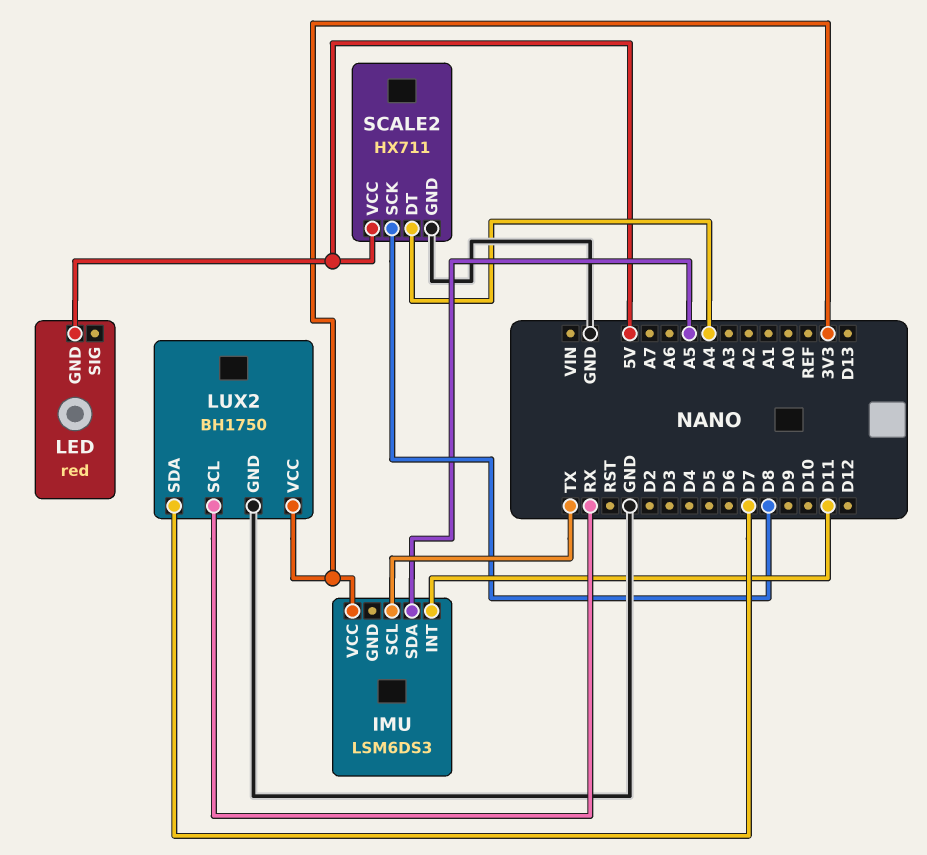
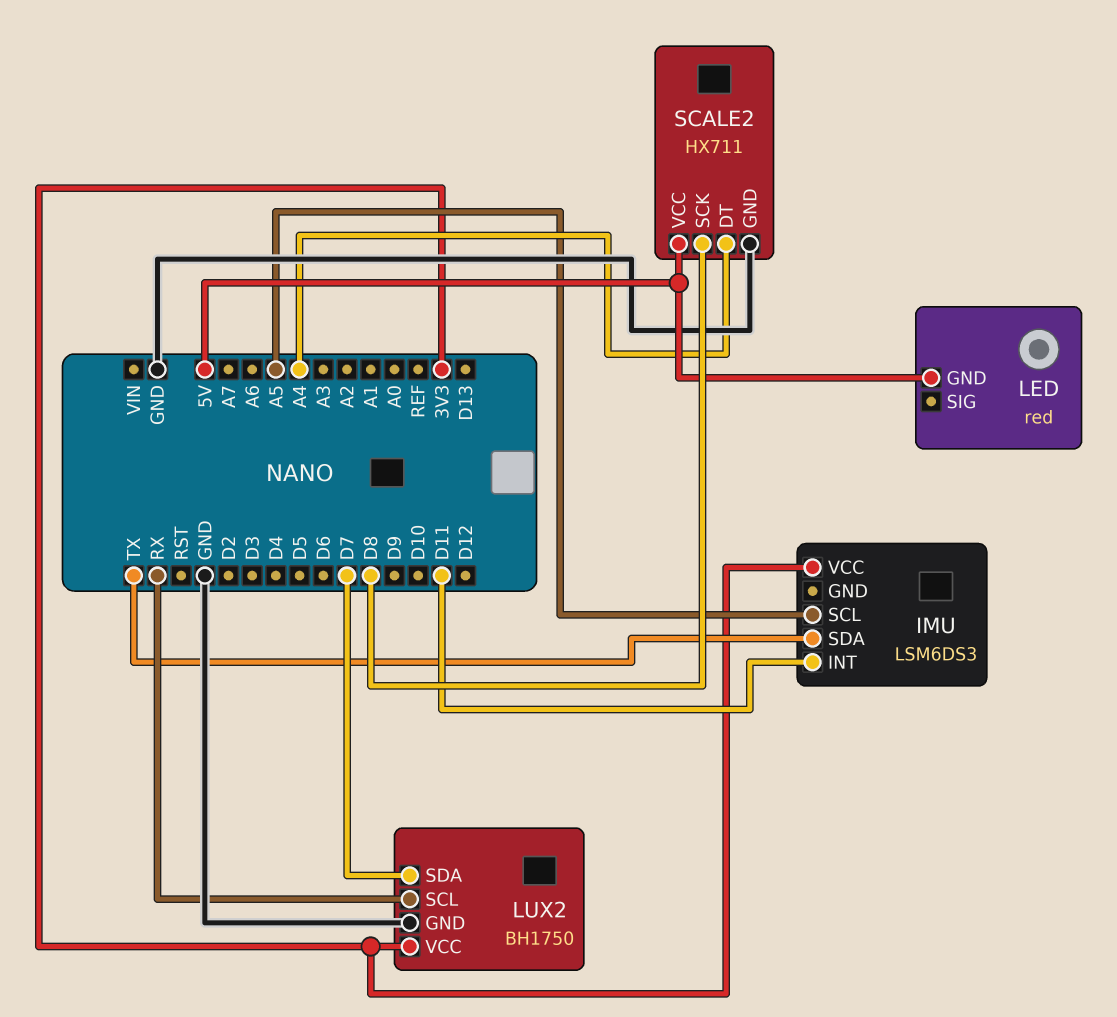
IMU pin SCL: TX -> A5
IMU pin SDA: A5 -> TX

